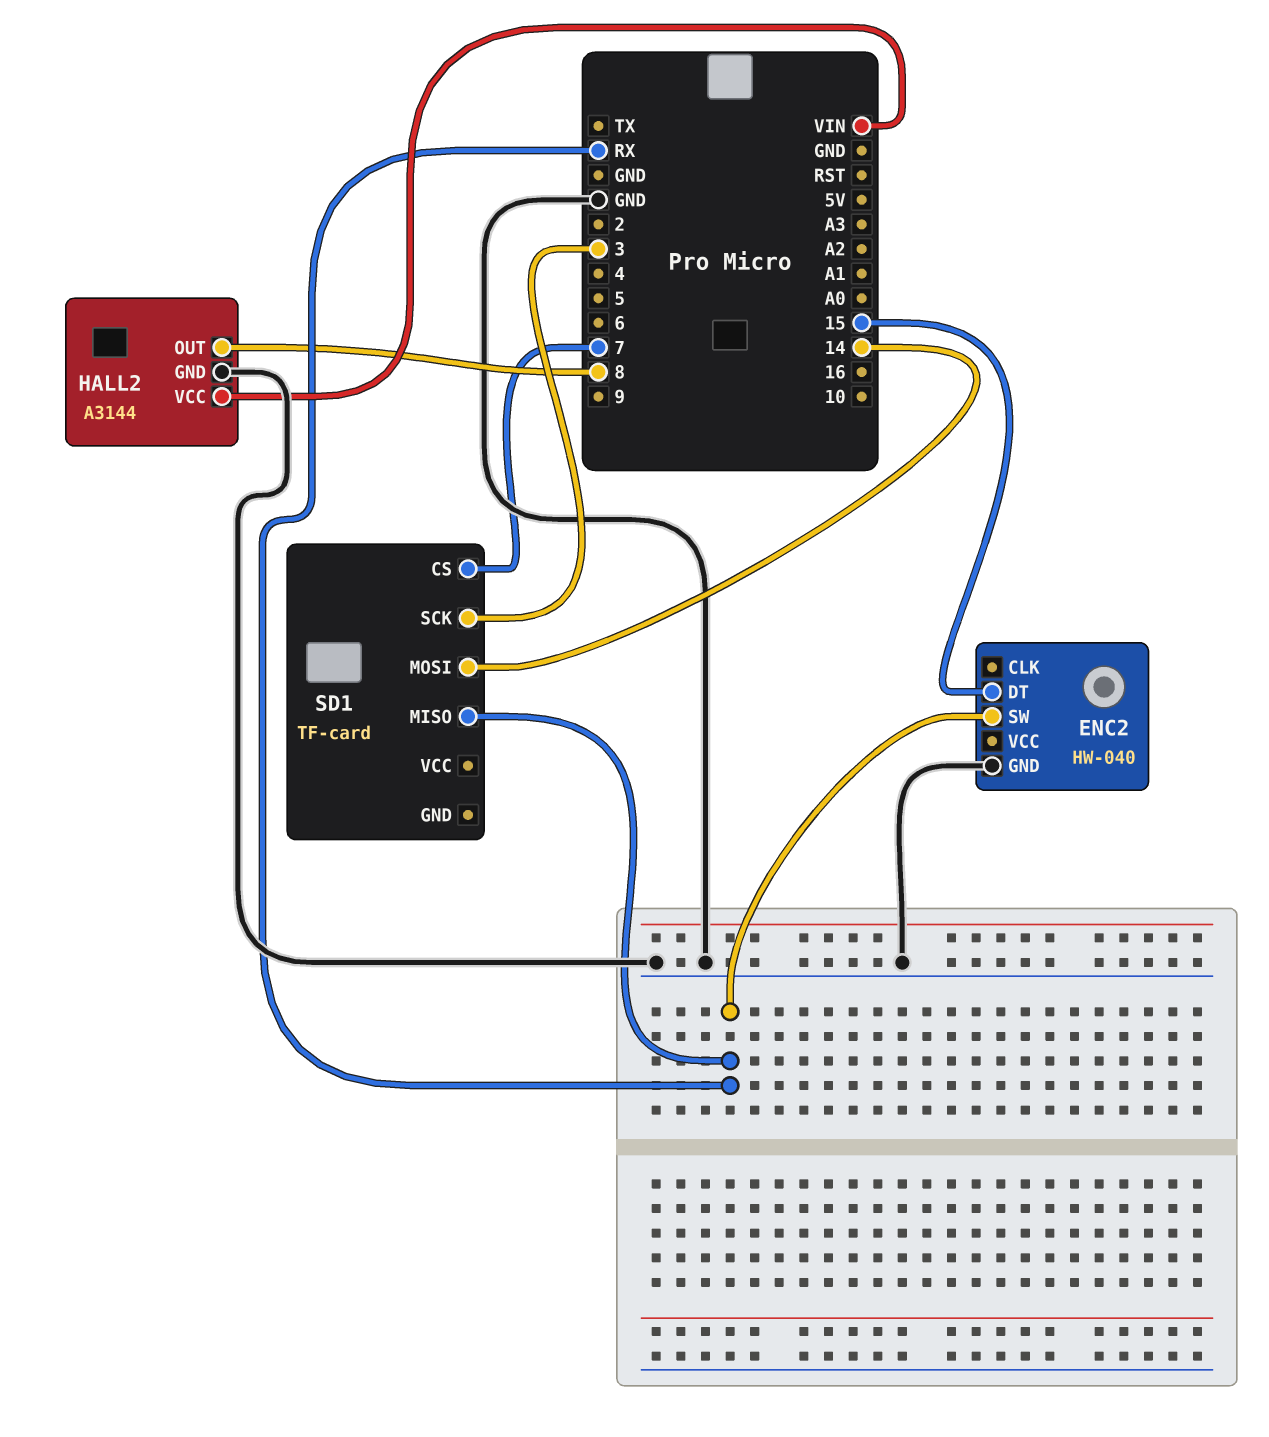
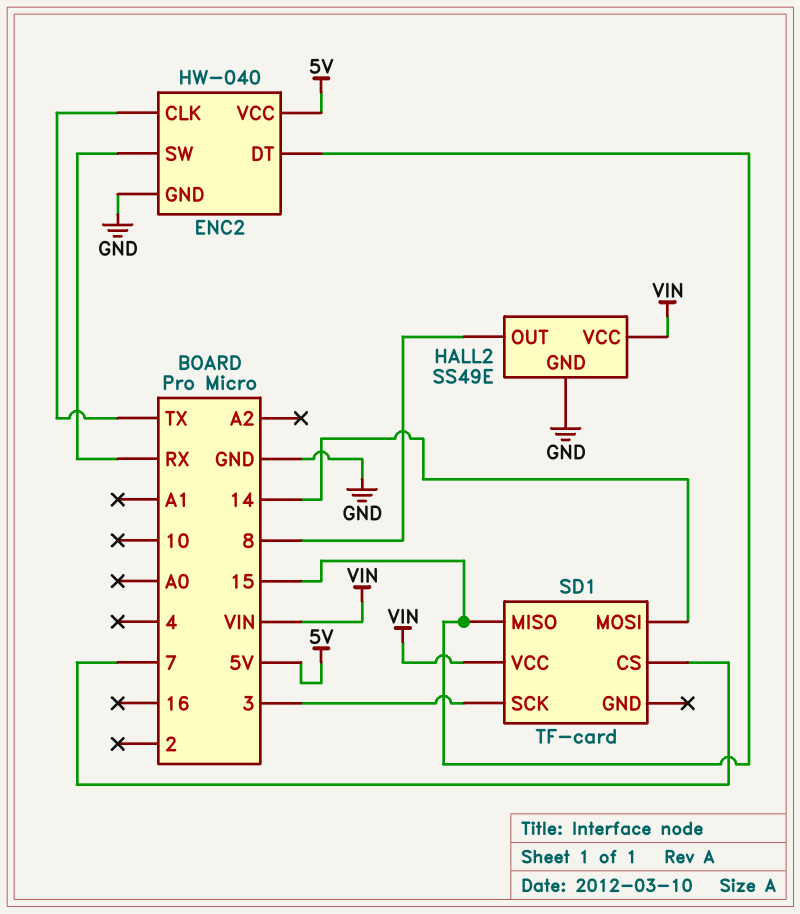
ENC2 pin CLK: none -> TX
ENC2 pin VCC: none -> 5V
HALL2: A3144 -> SS49E
SD1 pin MISO: RX -> 15
SD1 pin VCC: none -> VIN

